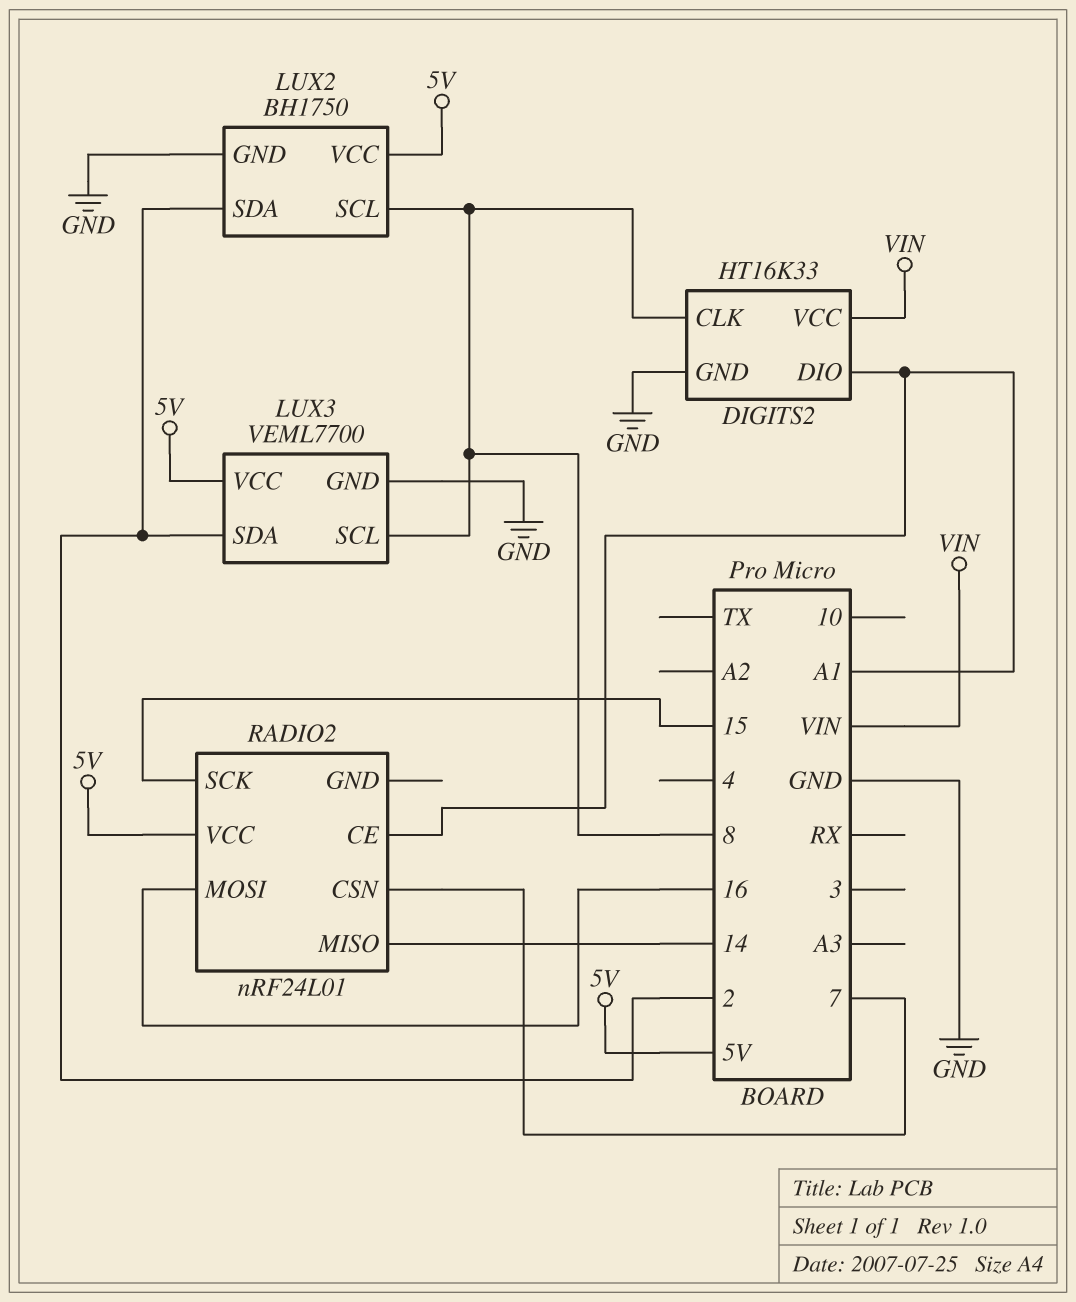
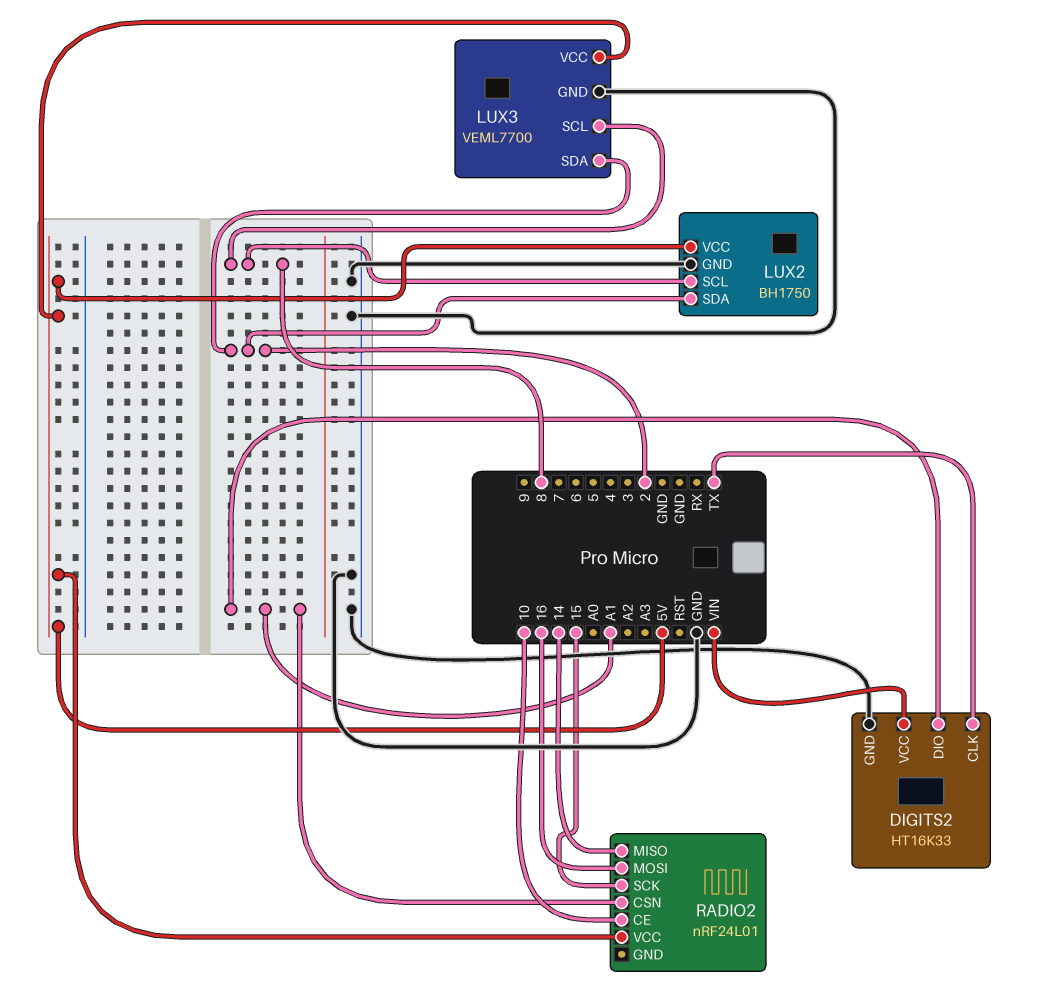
DIGITS2 pin CLK: 8 -> TX
RADIO2 pin CE: A1 -> 10
RADIO2 pin CSN: 7 -> A1

